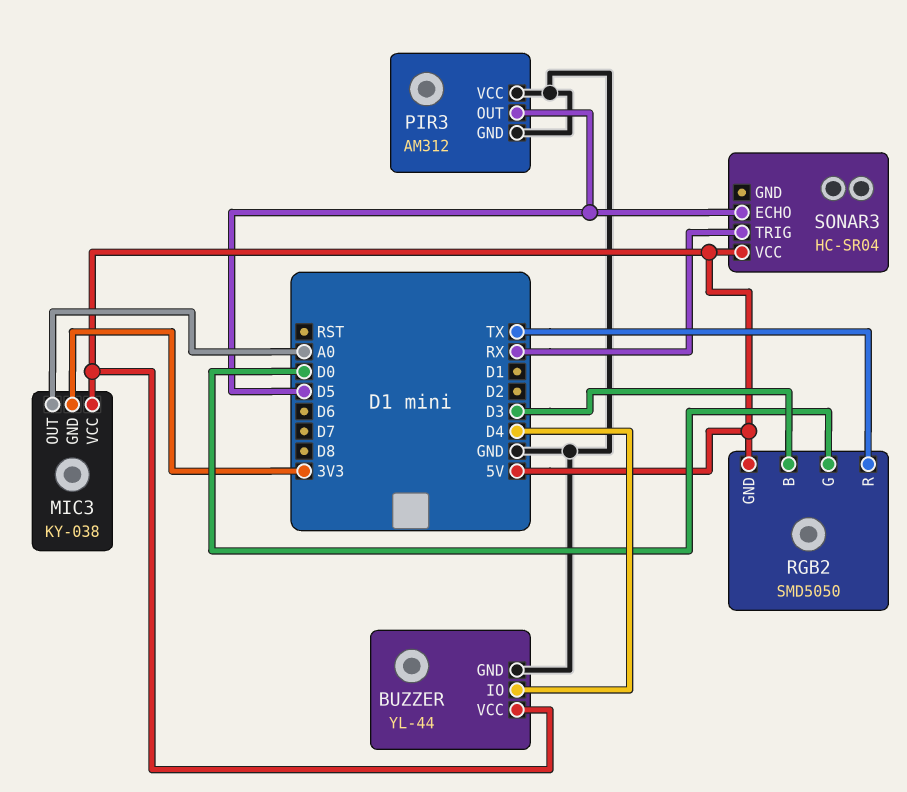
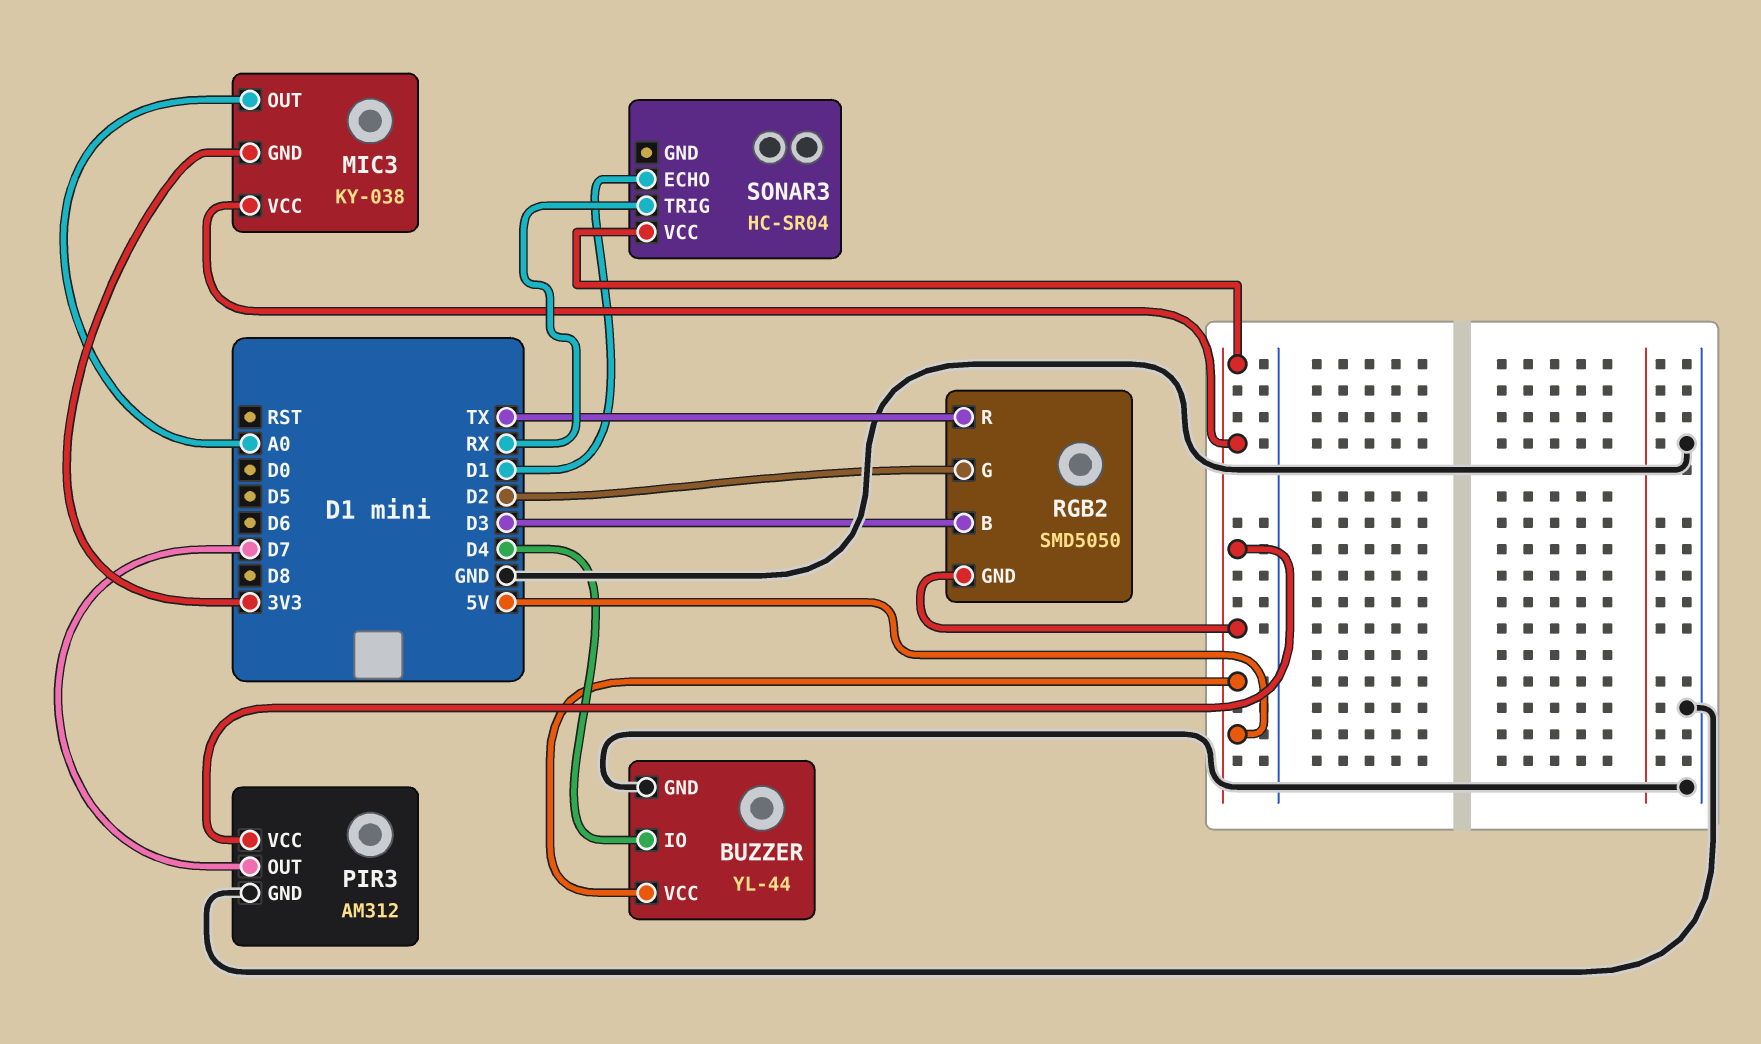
PIR3 pin OUT: D5 -> D7
PIR3 pin VCC: GND -> 5V
RGB2 pin G: D0 -> D2
SONAR3 pin ECHO: D5 -> D1

